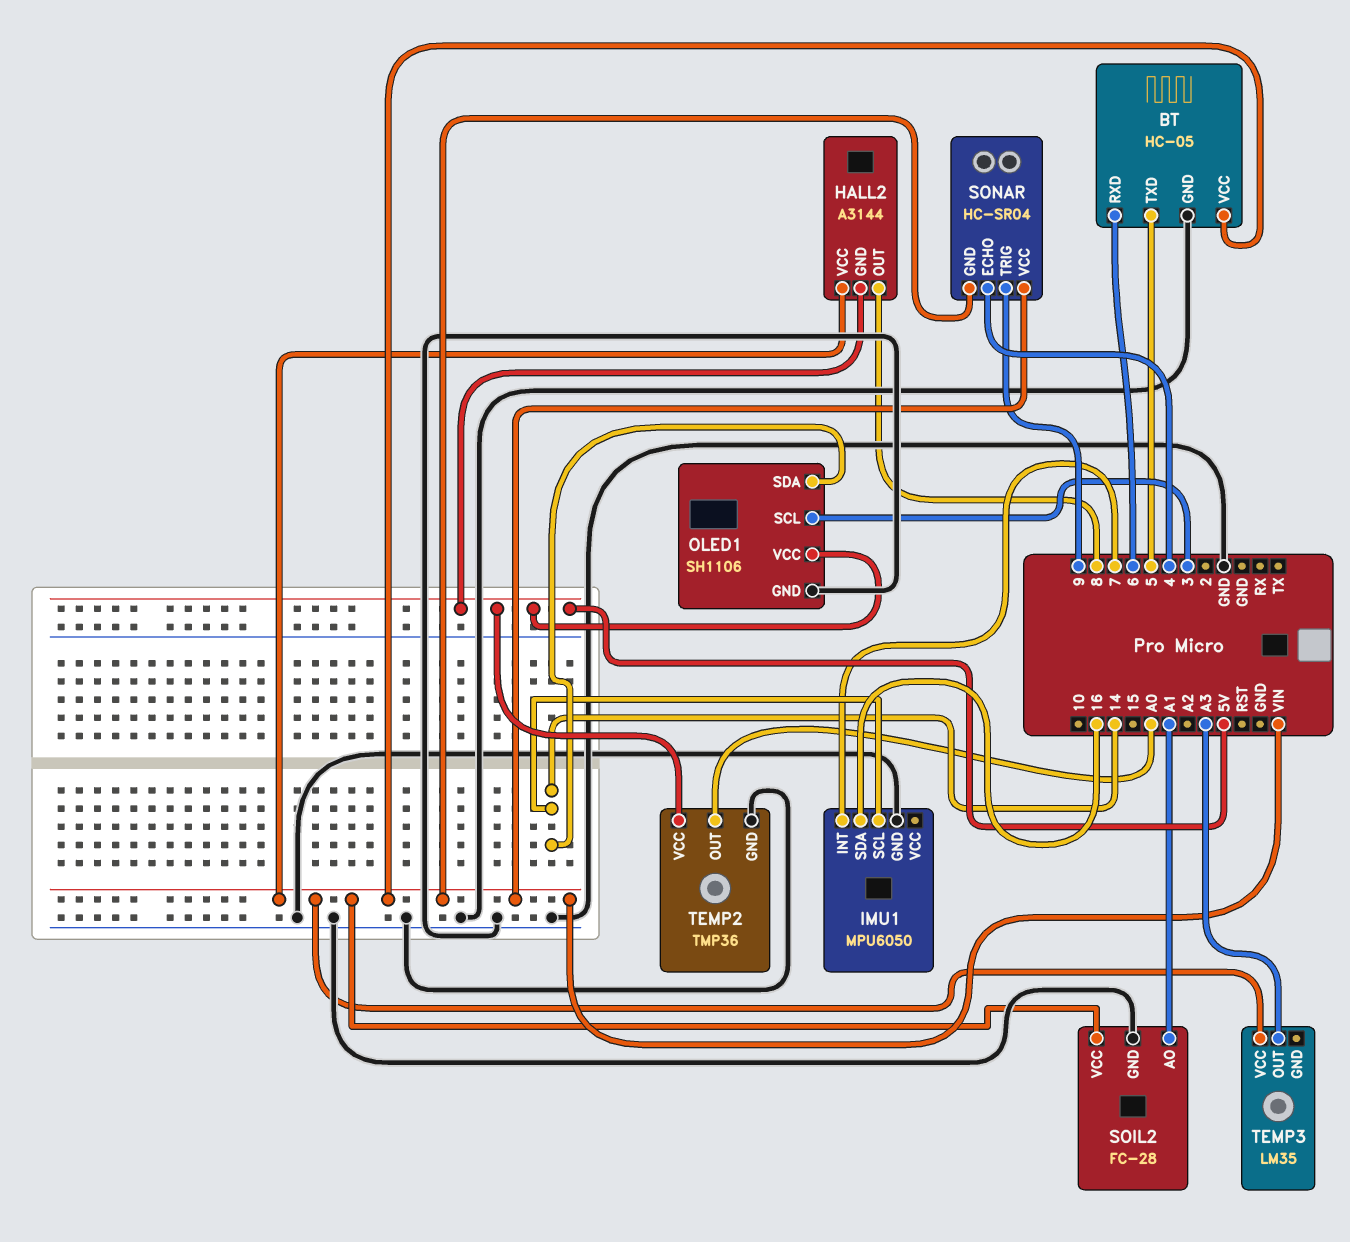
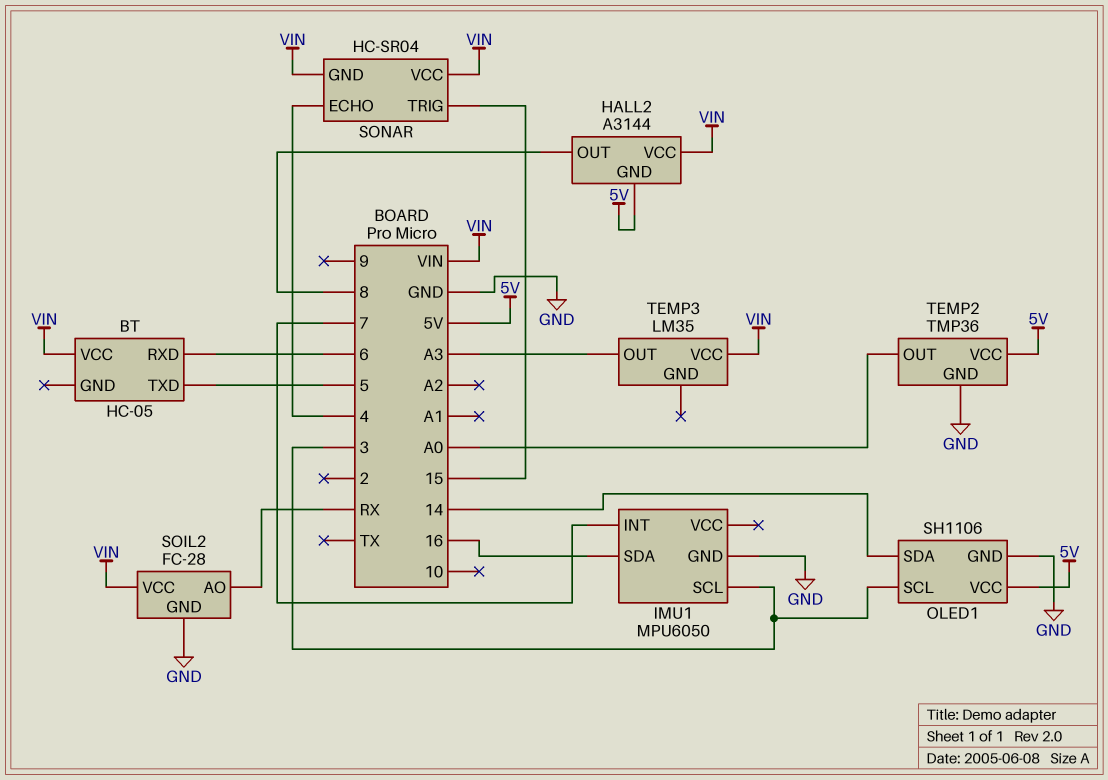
BT pin GND: GND -> none
IMU1 pin SCL: 14 -> 3
SOIL2 pin AO: A1 -> RX
SONAR pin TRIG: 9 -> 15

